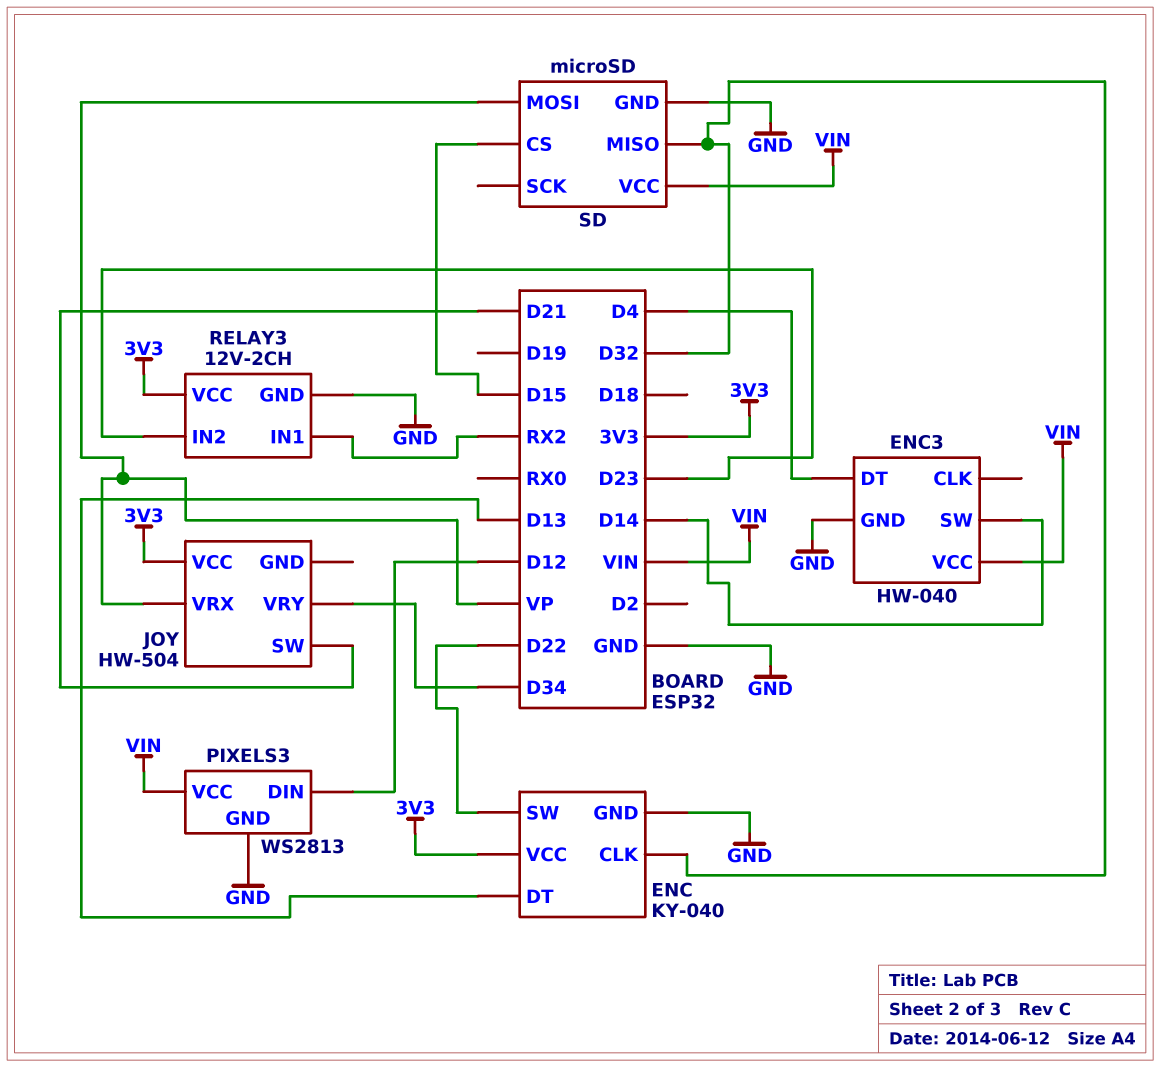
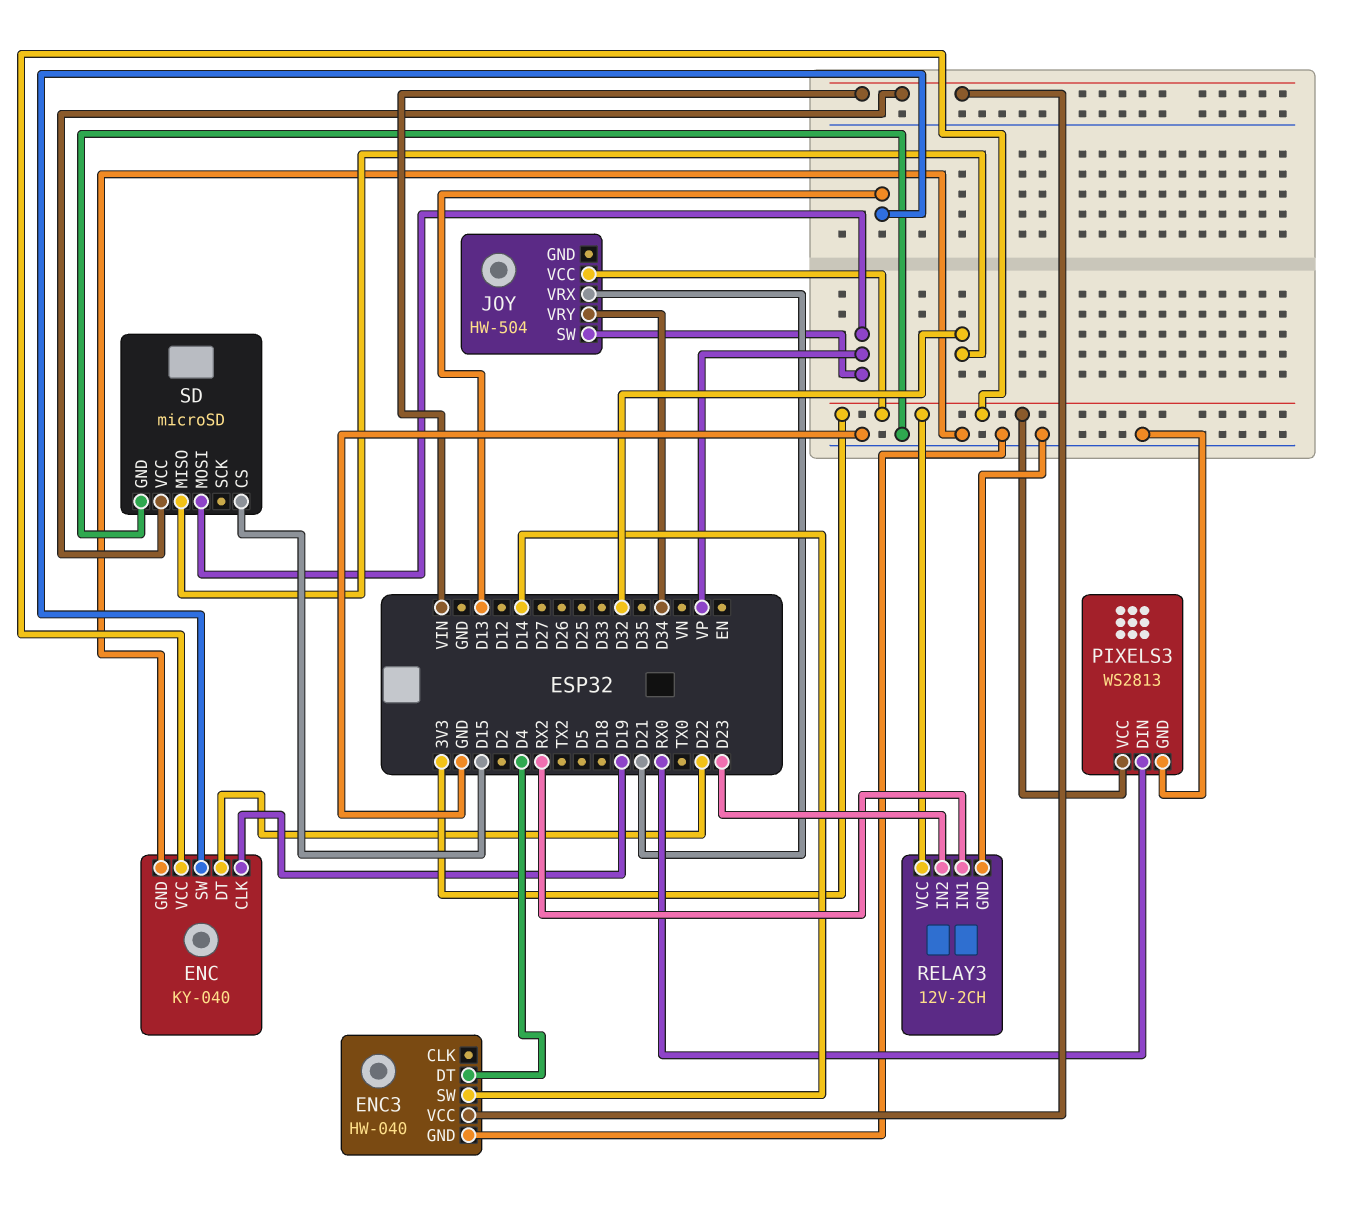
ENC pin CLK: D32 -> D19
ENC pin DT: D13 -> D22
ENC pin SW: D22 -> D13
JOY pin SW: D21 -> VP
JOY pin VRX: VP -> D21
PIXELS3 pin DIN: D12 -> RX0
PIXELS3 pin VCC: VIN -> 3V3

